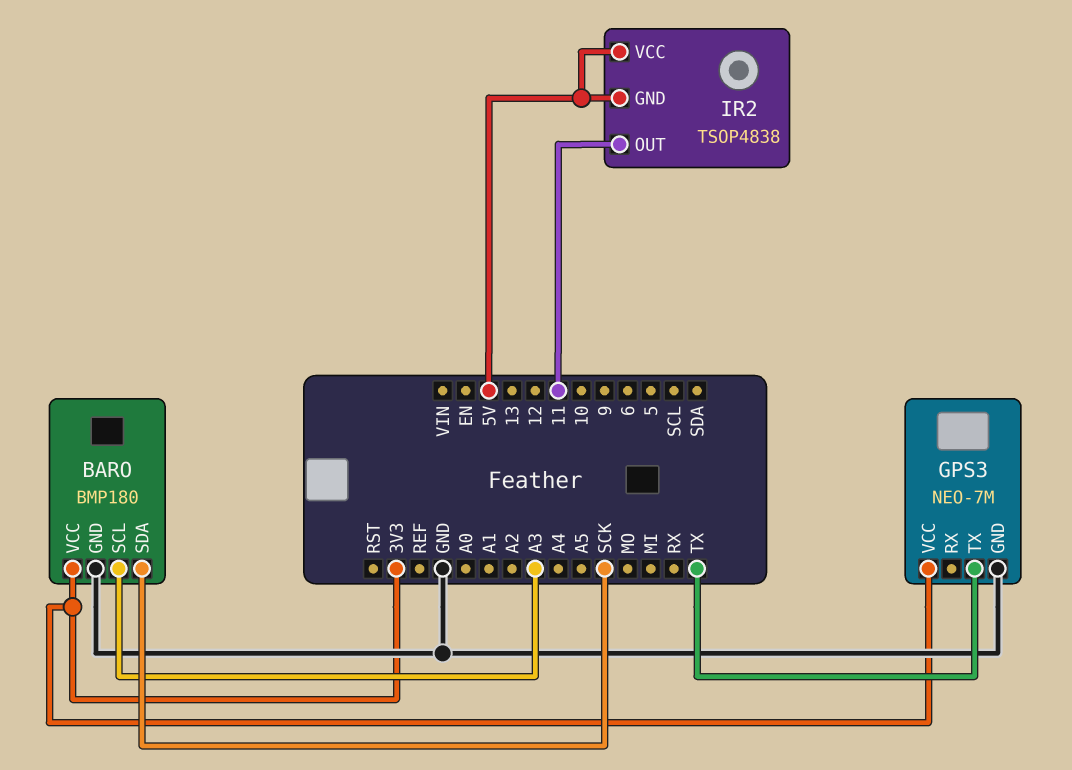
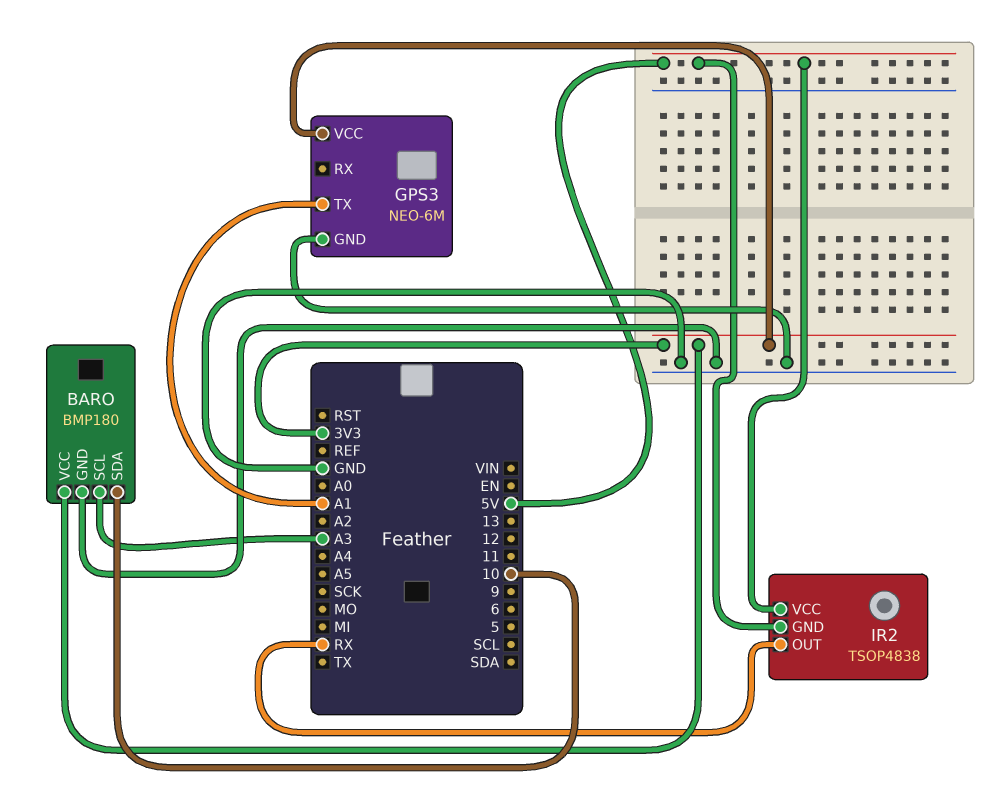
BARO pin SDA: SCK -> 10
GPS3: NEO-7M -> NEO-6M
GPS3 pin TX: TX -> A1
IR2 pin OUT: 11 -> RX

